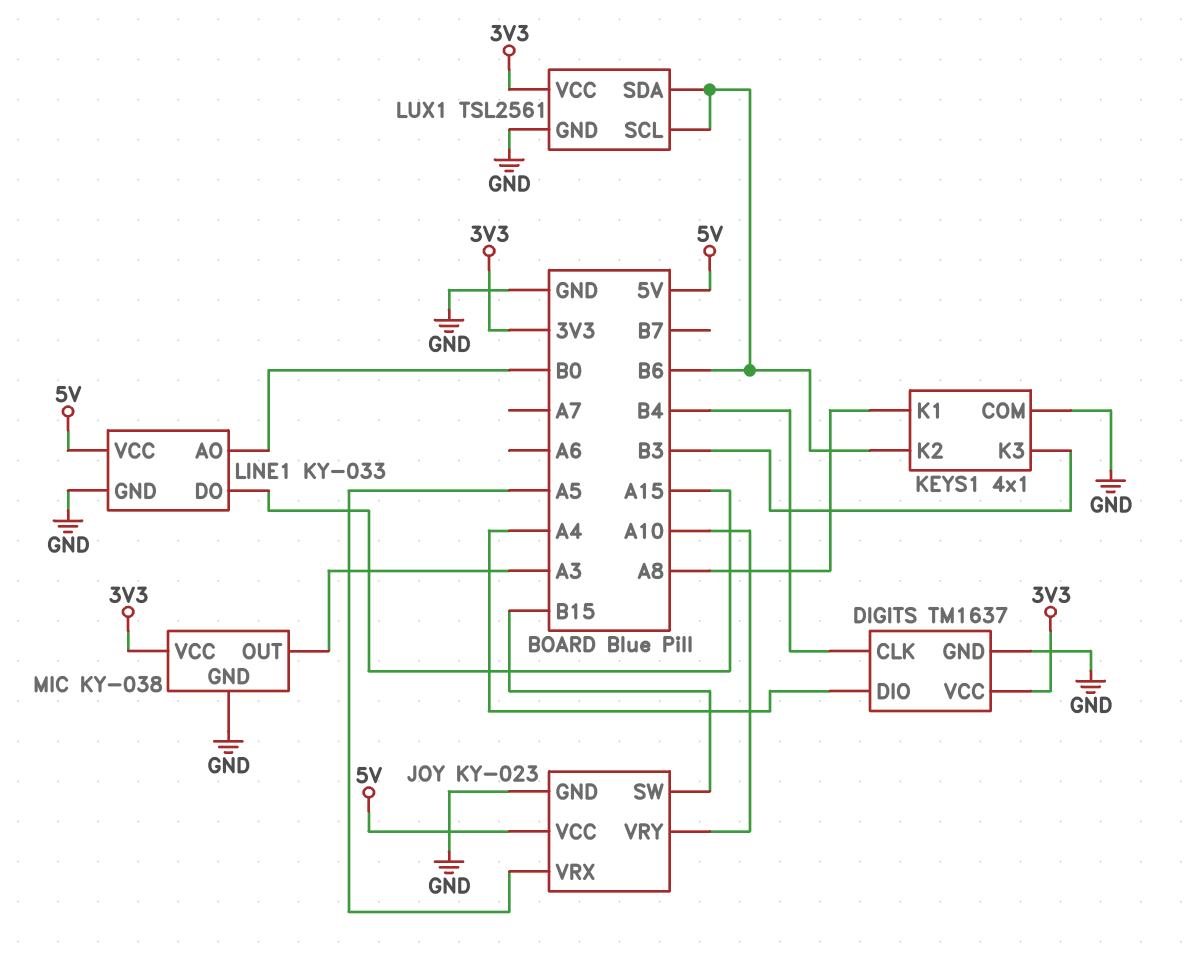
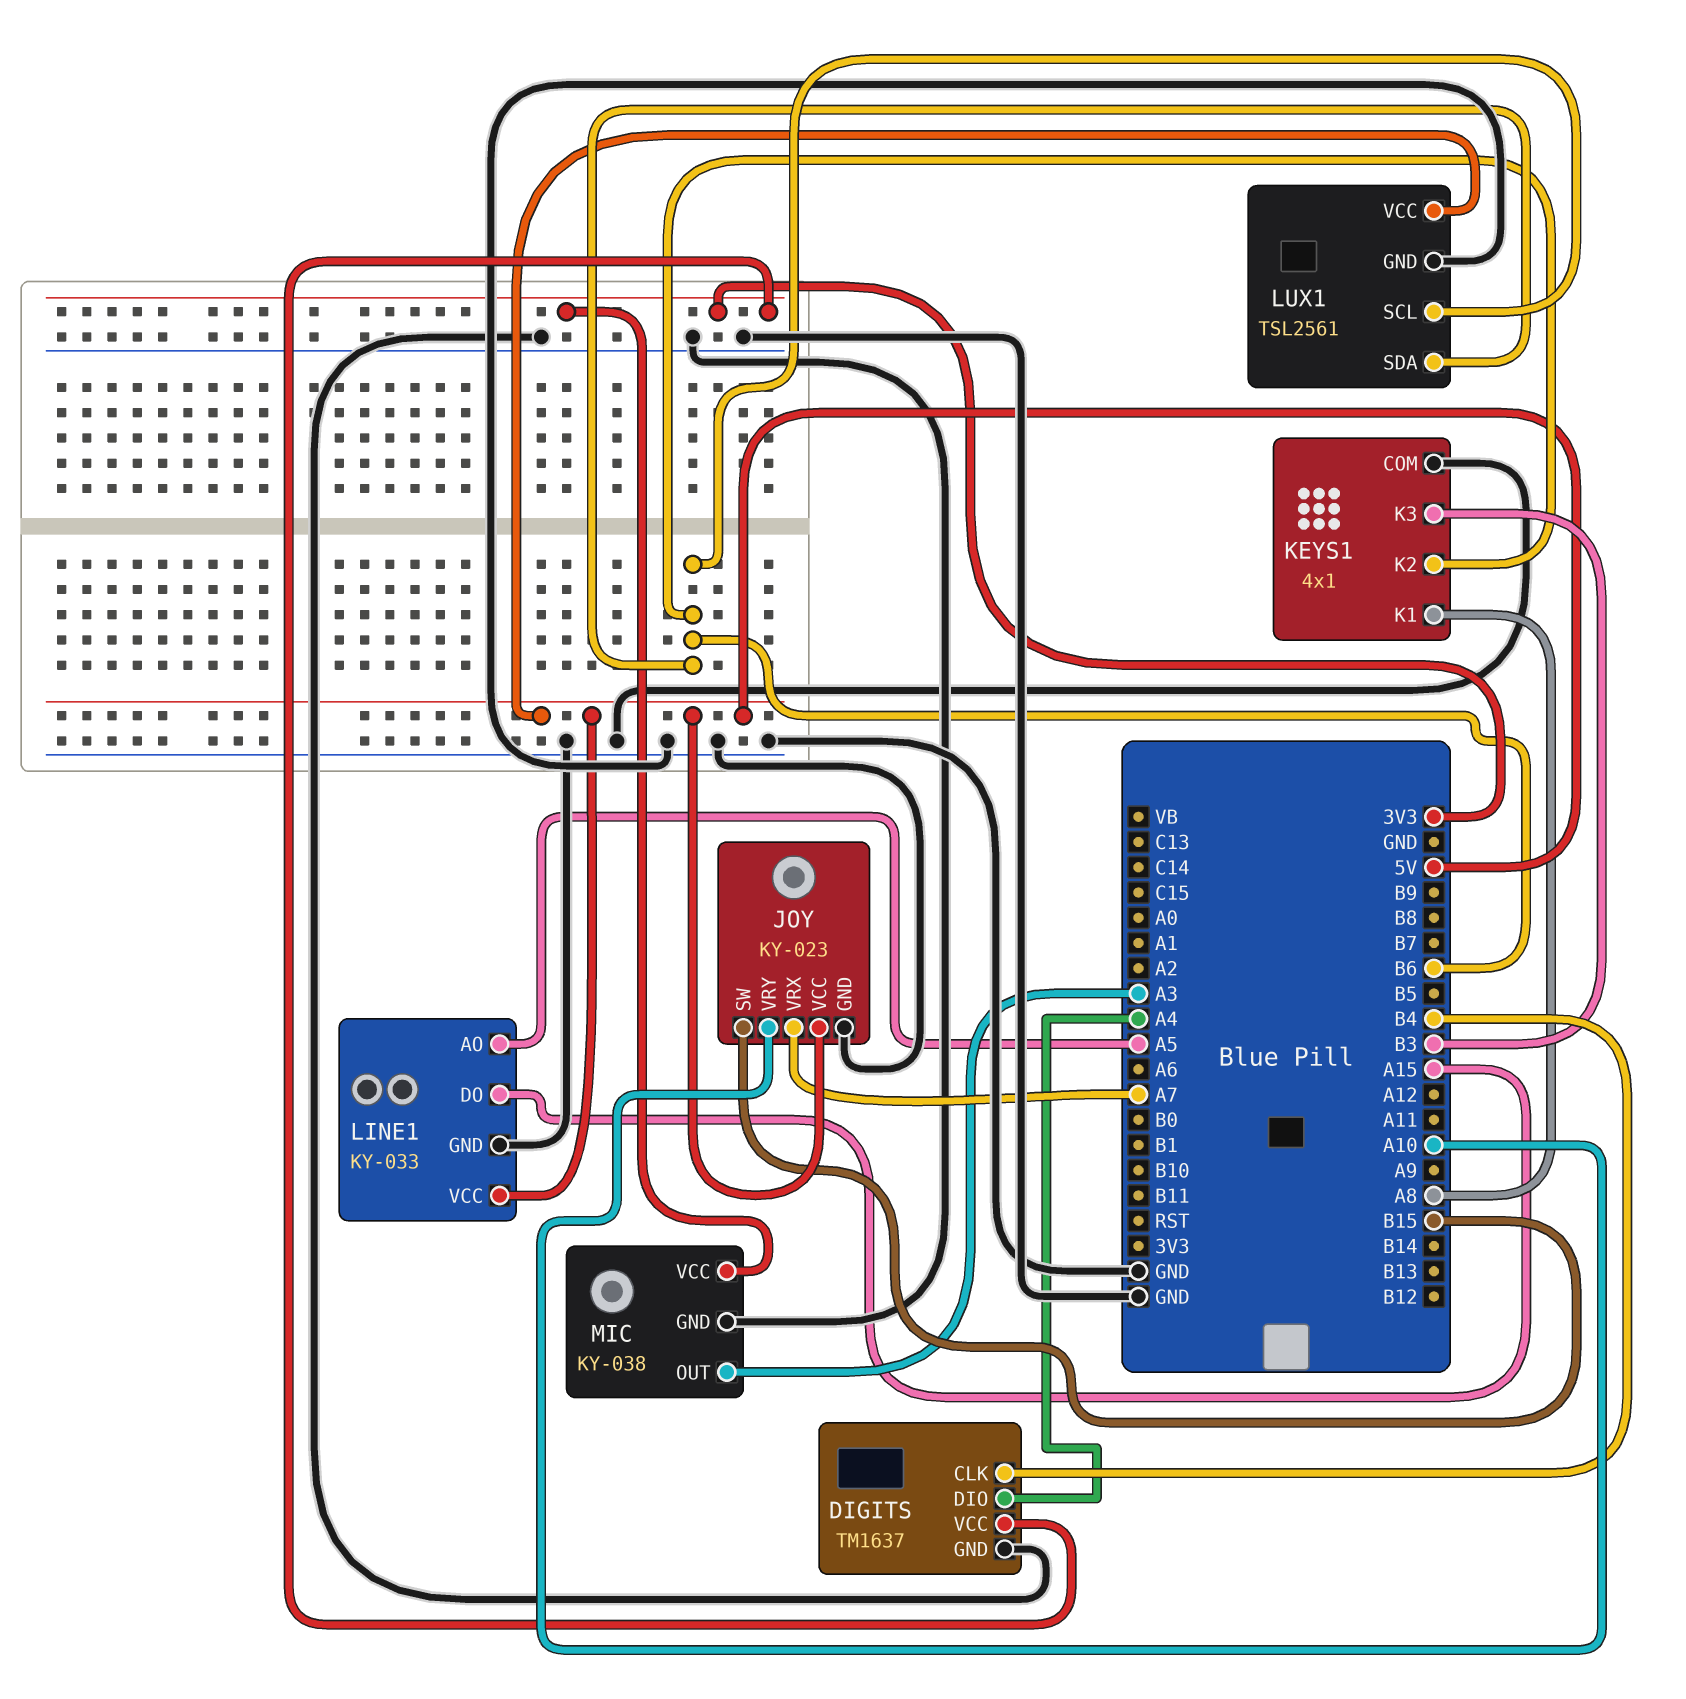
JOY pin VRX: A5 -> A7
LINE1 pin AO: B0 -> A5
LUX1 pin VCC: 3V3 -> 5V

